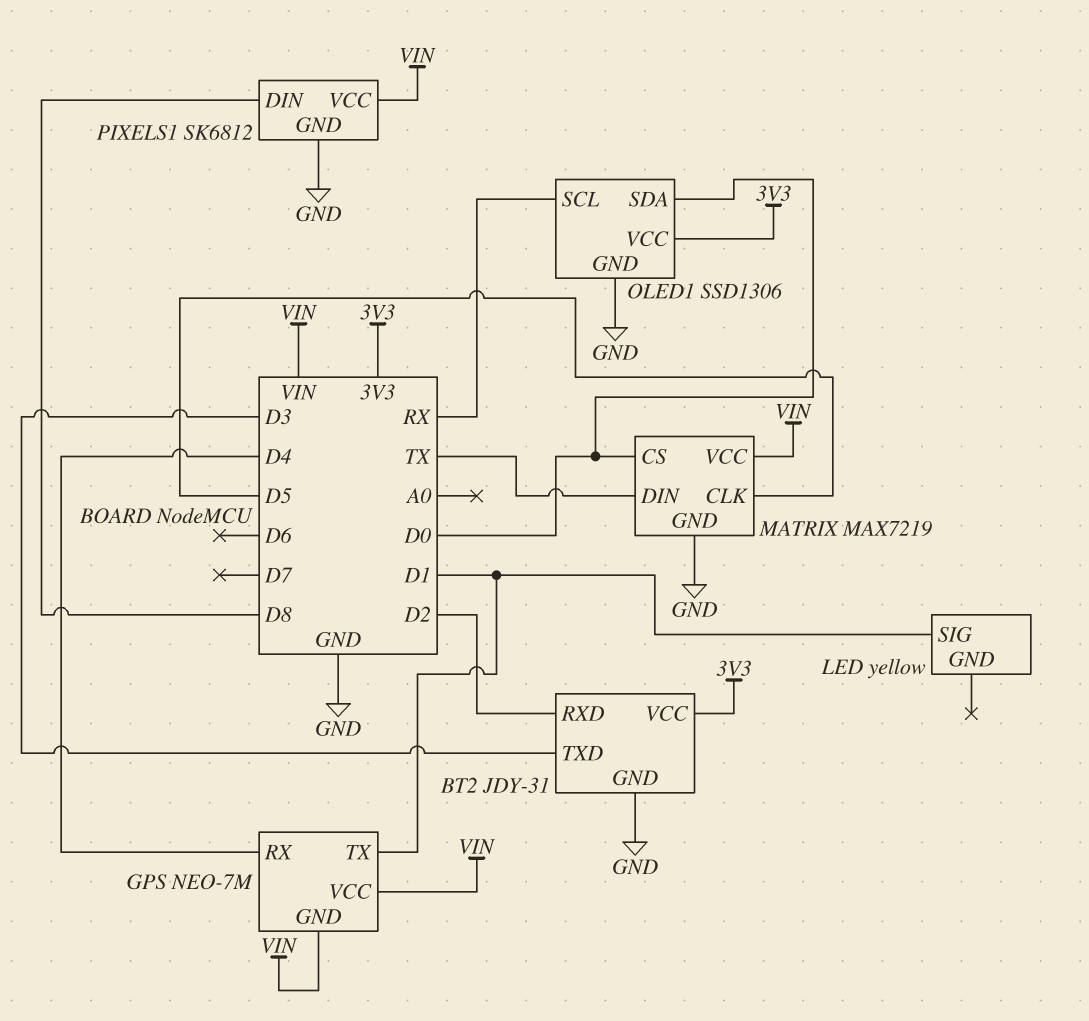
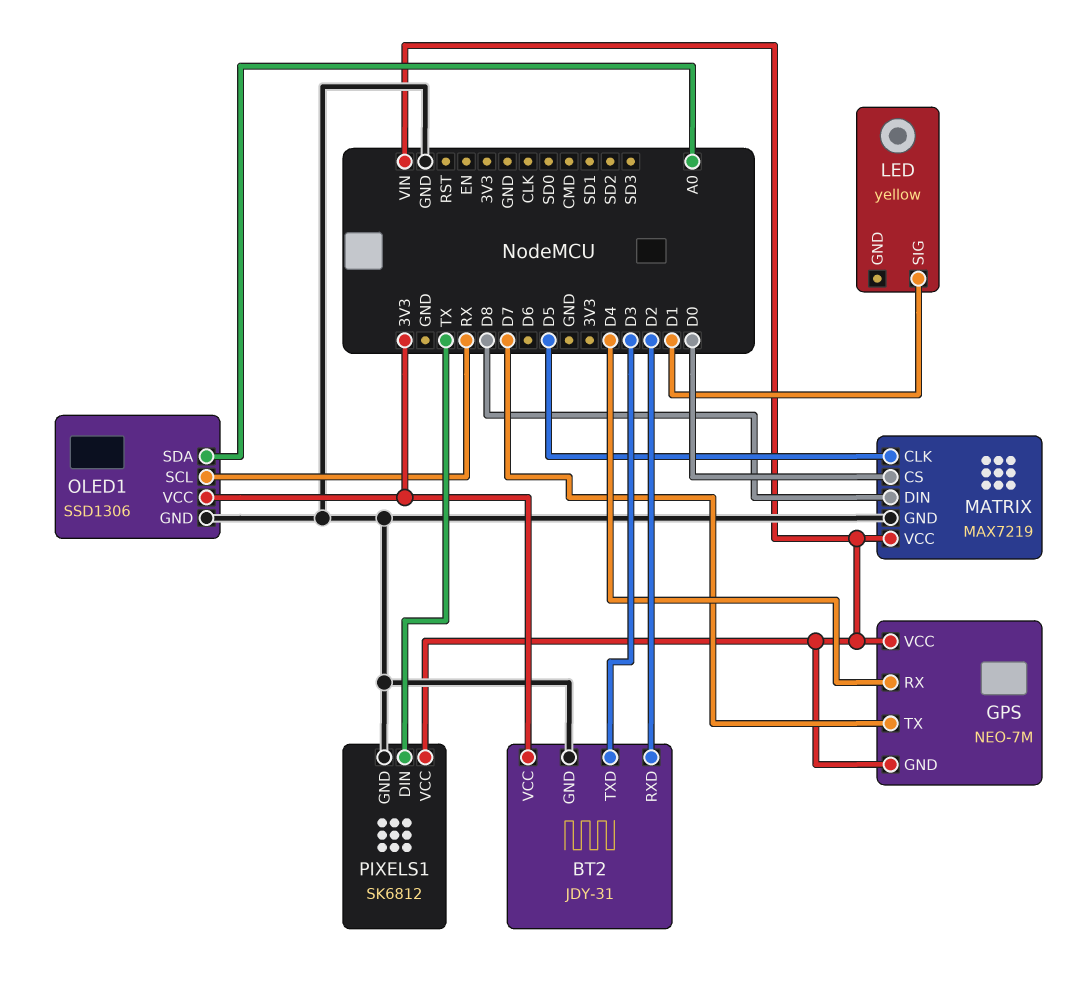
GPS pin TX: D1 -> D7
MATRIX pin DIN: TX -> D8
OLED1 pin SDA: D0 -> A0
PIXELS1 pin DIN: D8 -> TX

